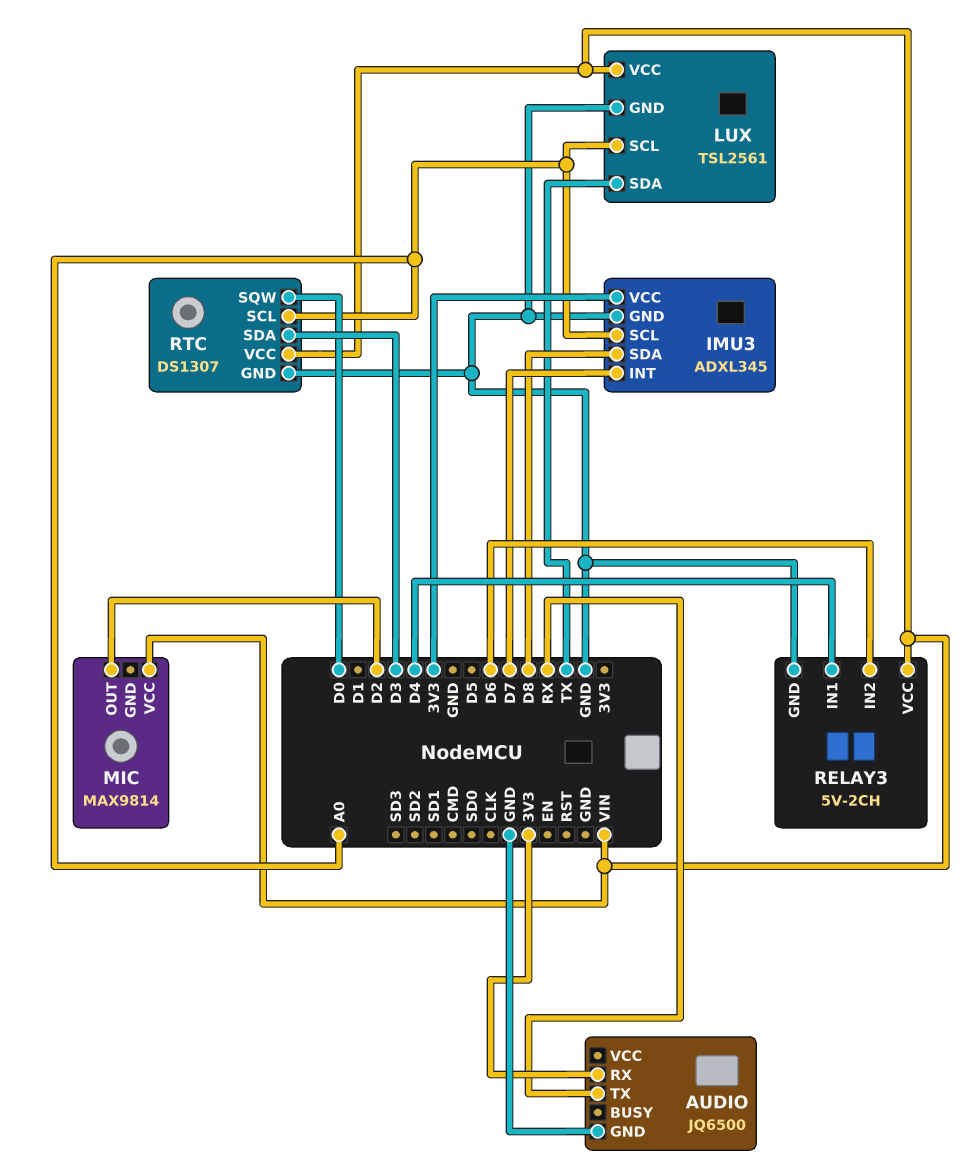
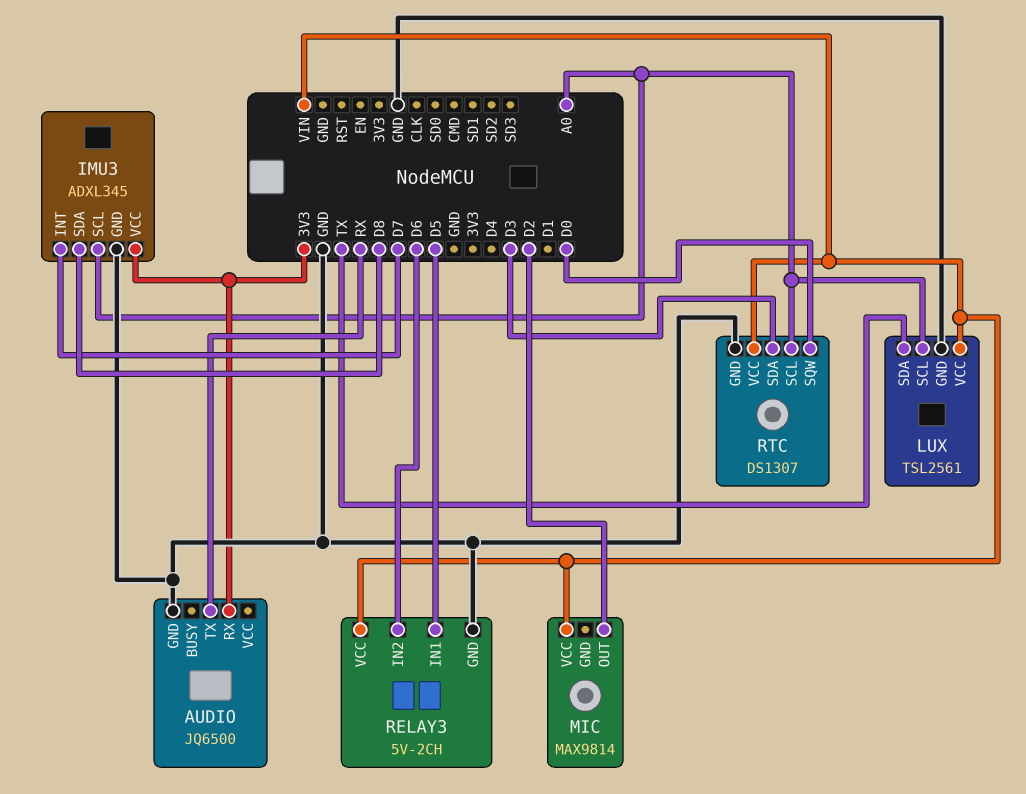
RELAY3 pin IN1: D4 -> D5

